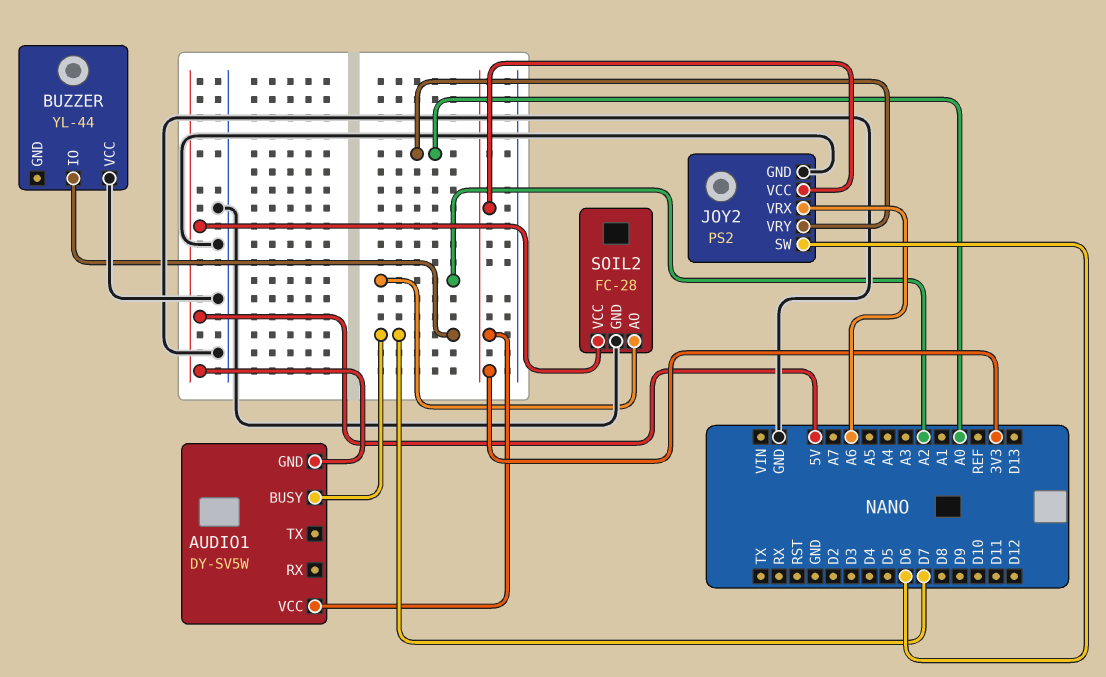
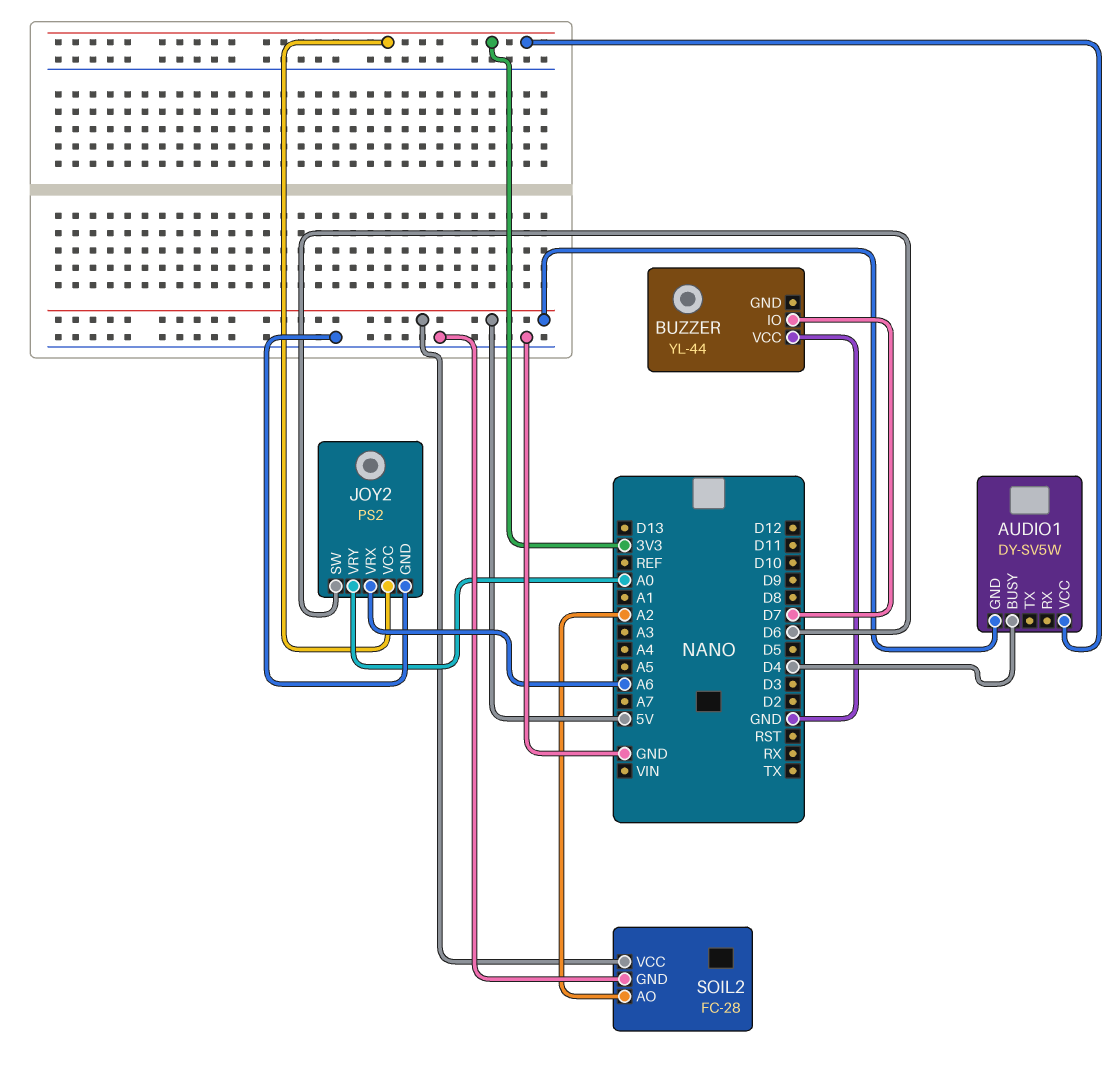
AUDIO1 pin BUSY: D7 -> D4

